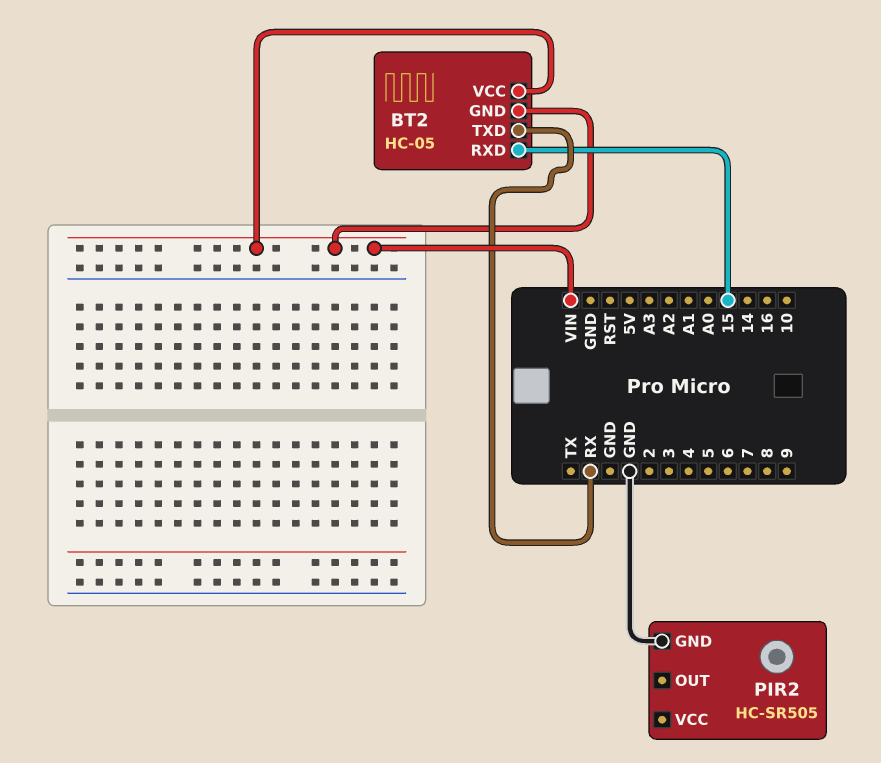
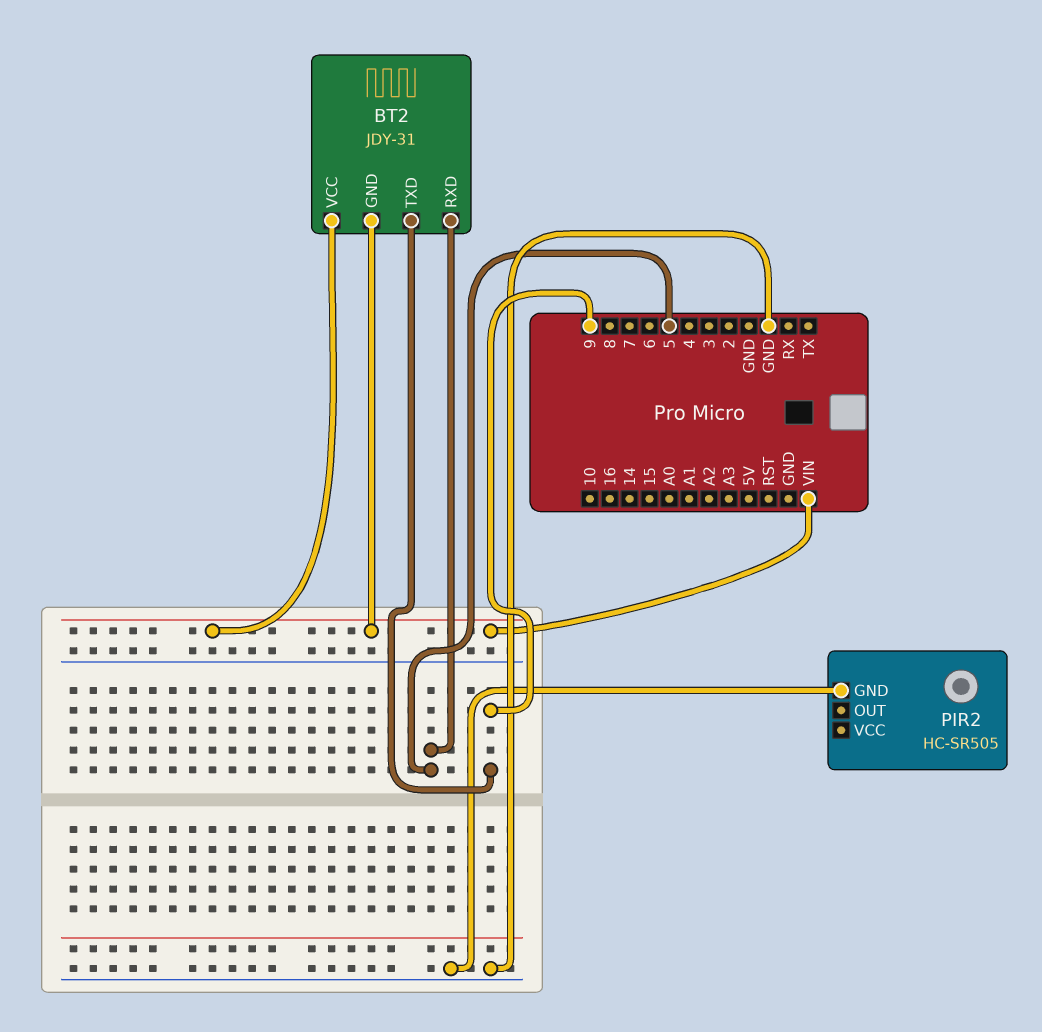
BT2: HC-05 -> JDY-31
BT2 pin RXD: 15 -> 5
BT2 pin TXD: RX -> 9

